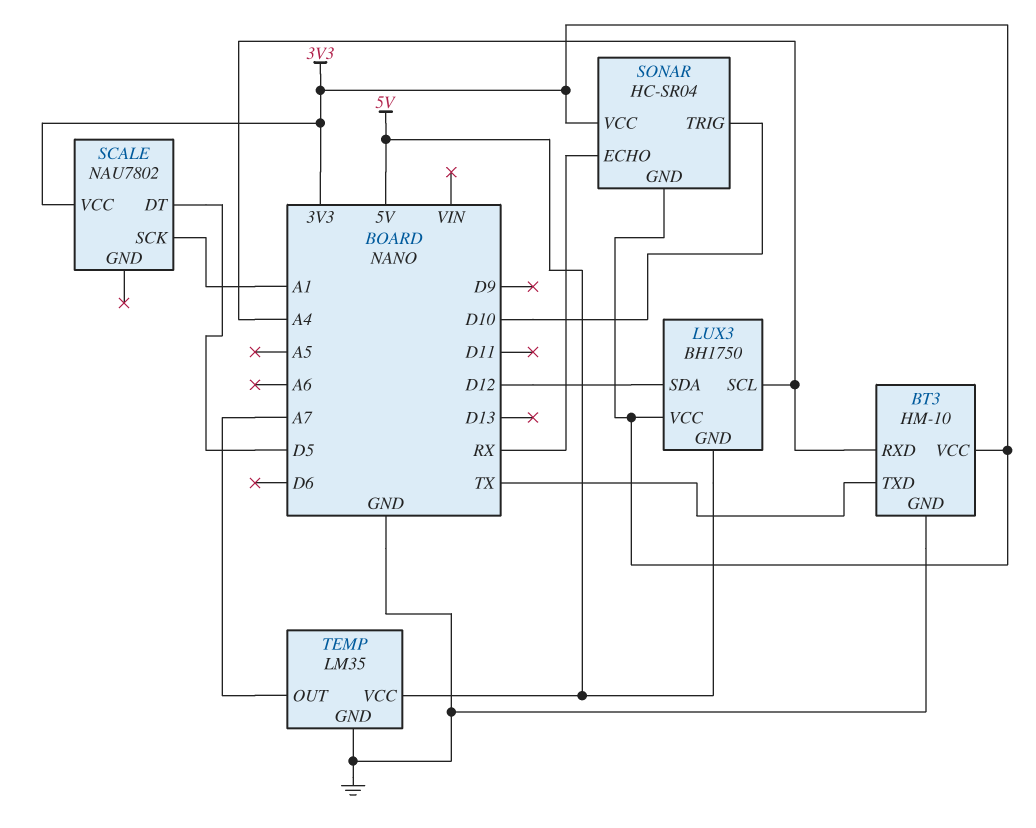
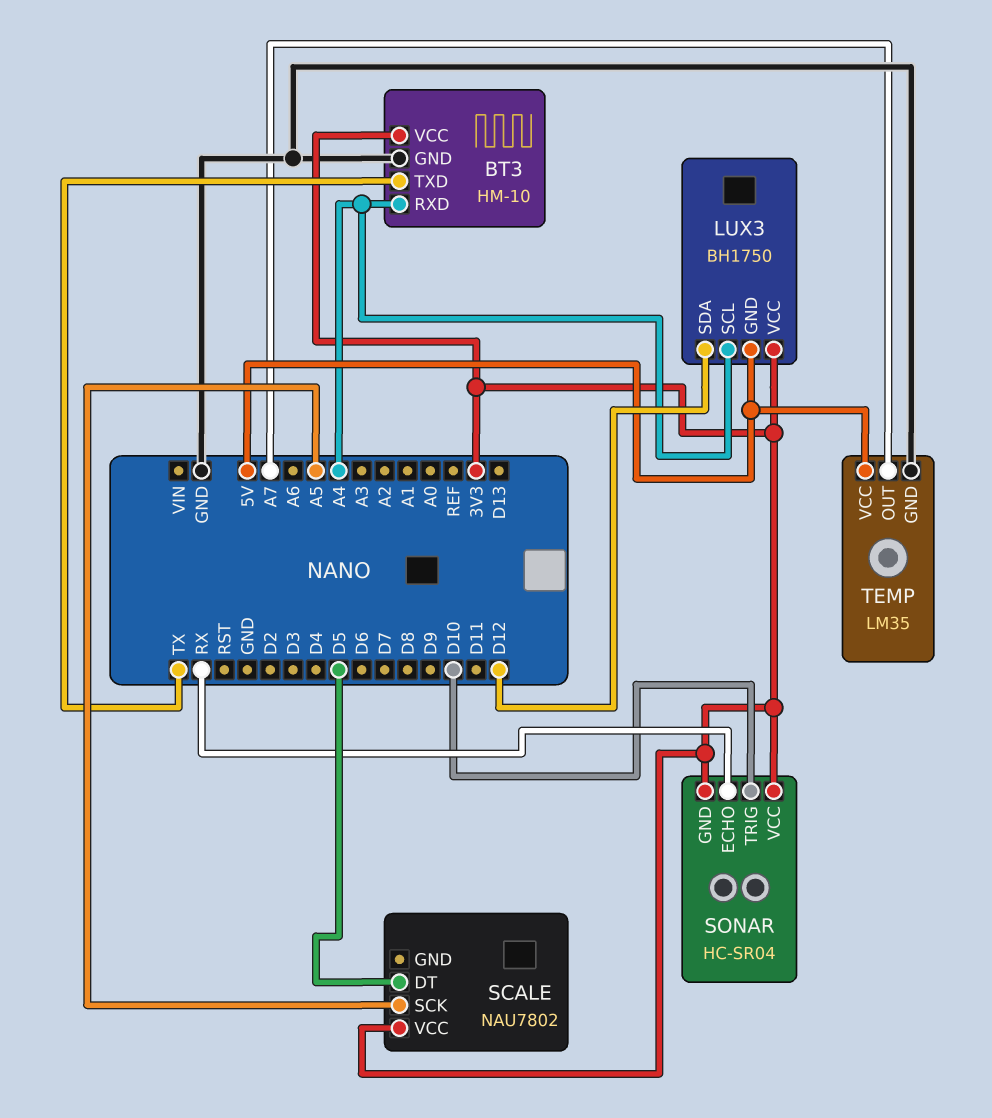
SCALE pin SCK: A1 -> A5

